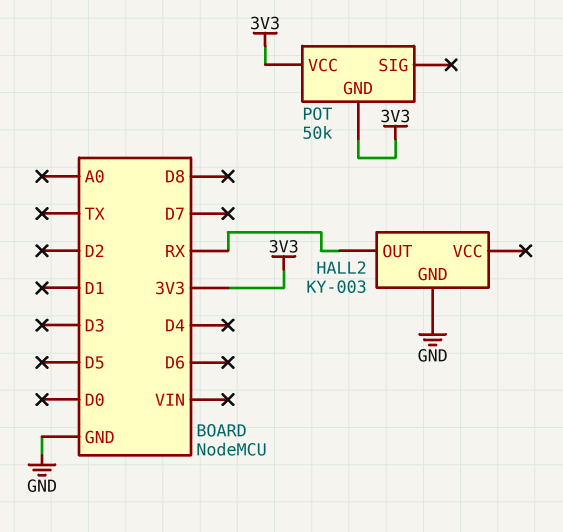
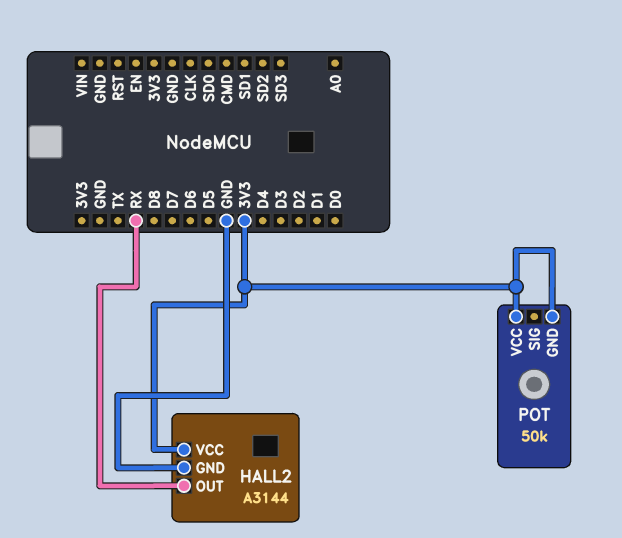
HALL2: KY-003 -> A3144
HALL2 pin VCC: none -> 3V3

